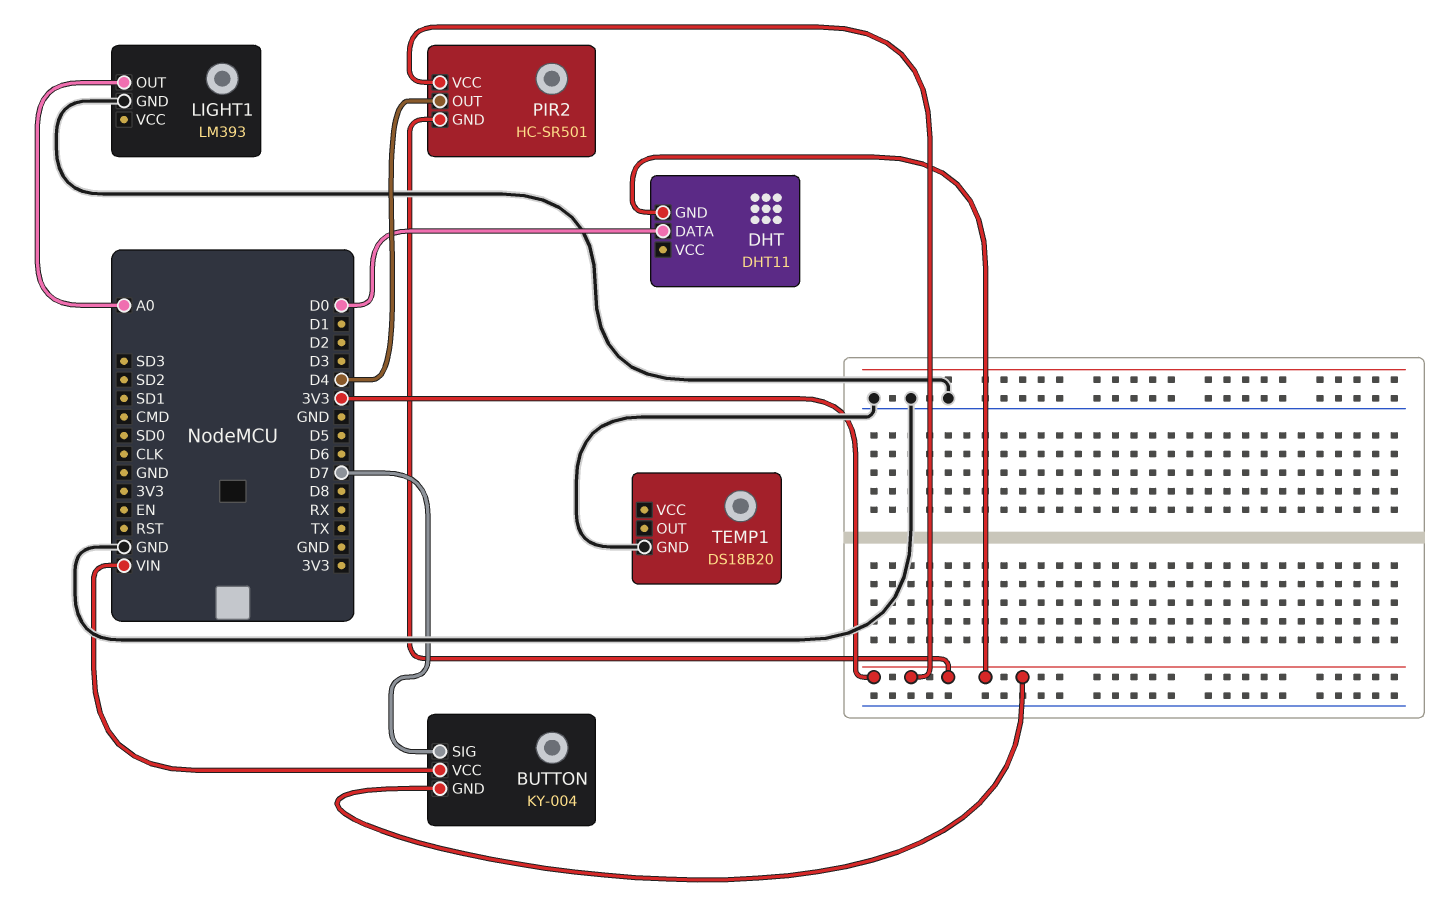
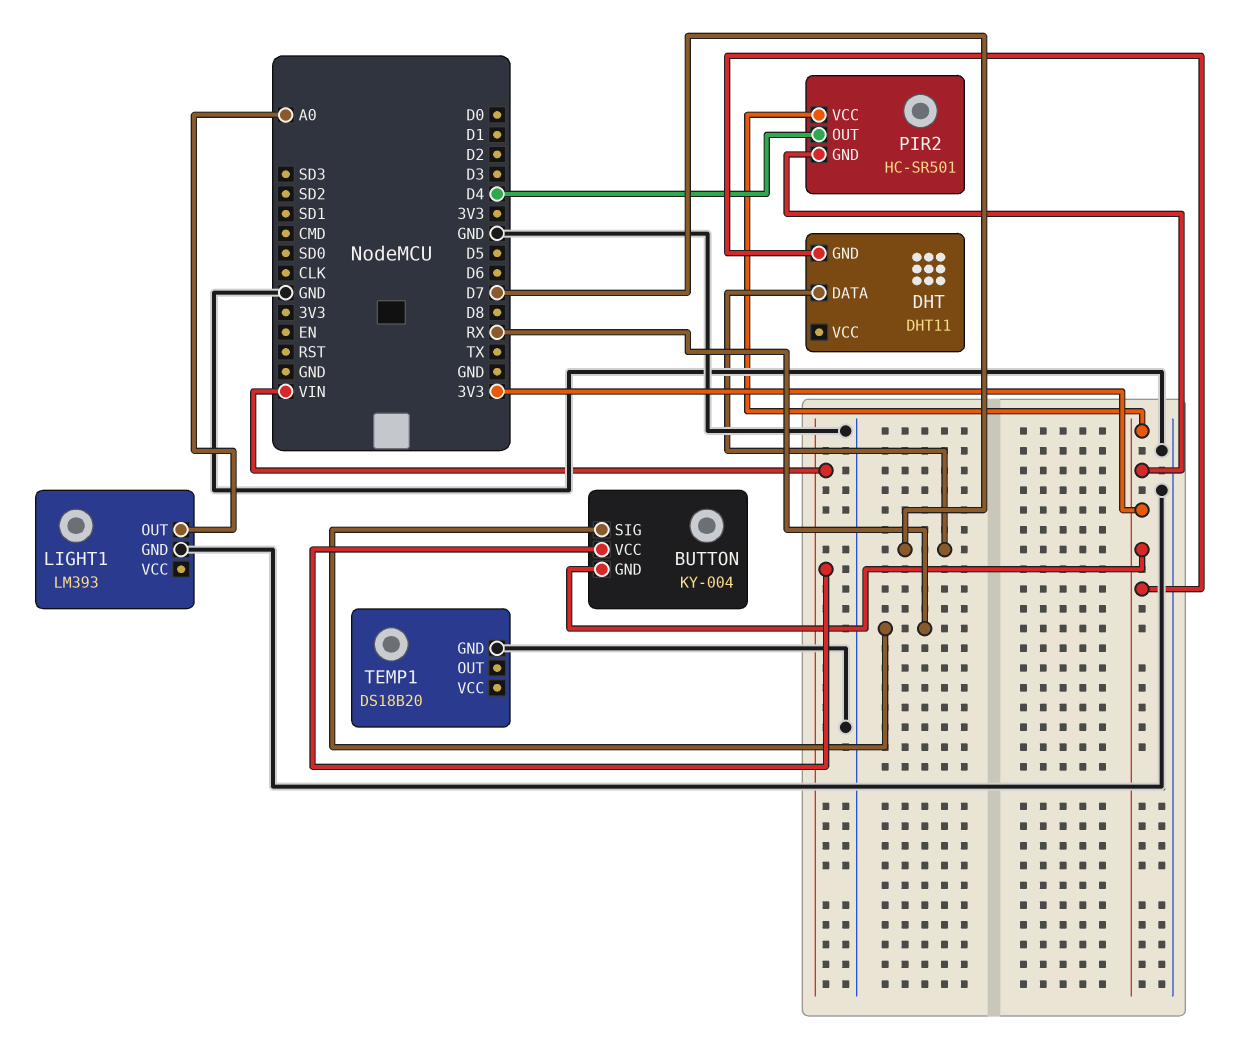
BUTTON pin SIG: D7 -> RX
DHT pin DATA: D0 -> D7

